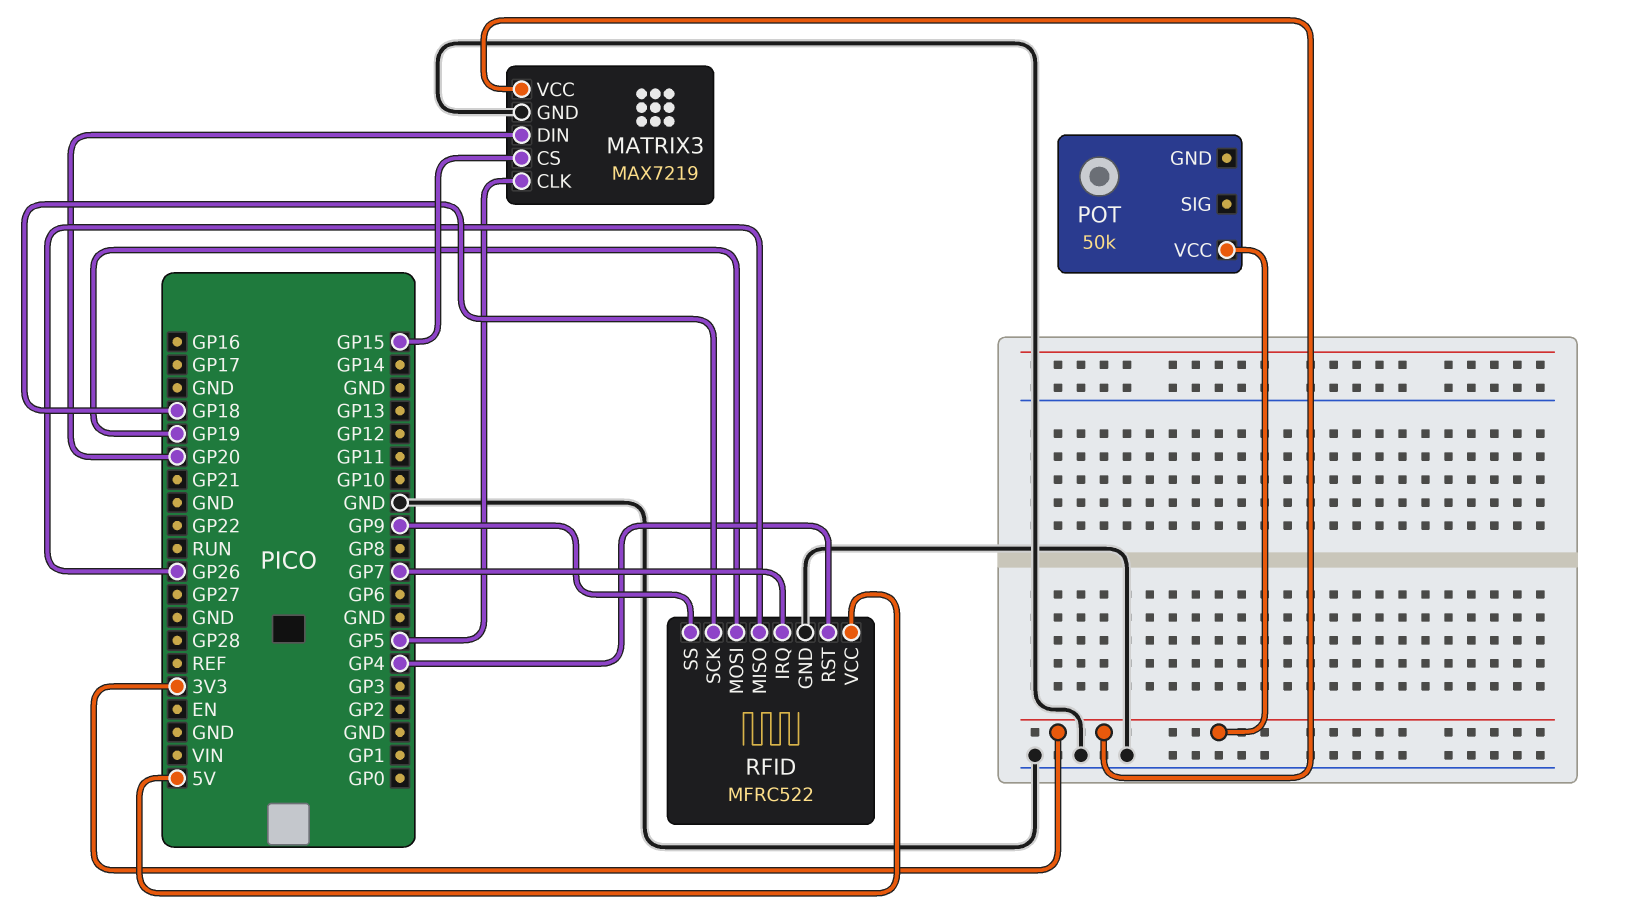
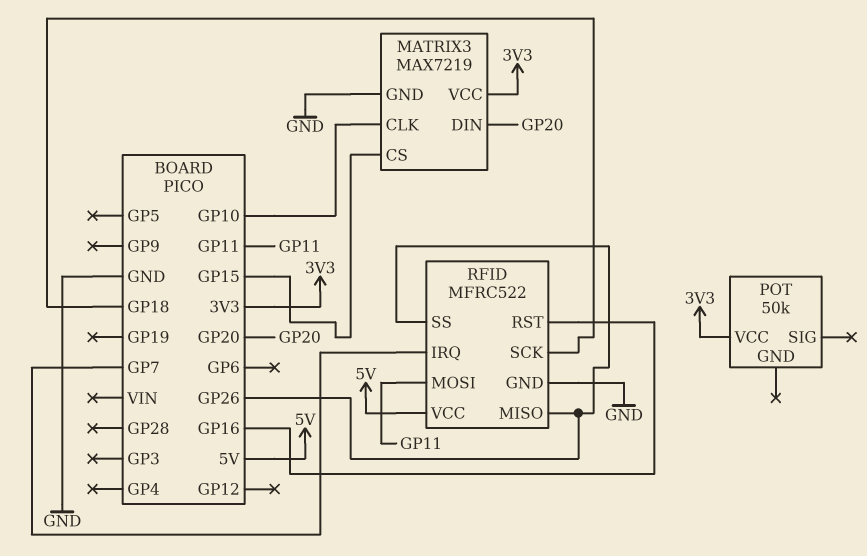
MATRIX3 pin CLK: GP5 -> GP10
RFID pin MOSI: GP19 -> GP11
RFID pin RST: GP4 -> GP16
RFID pin SS: GP9 -> GP26

